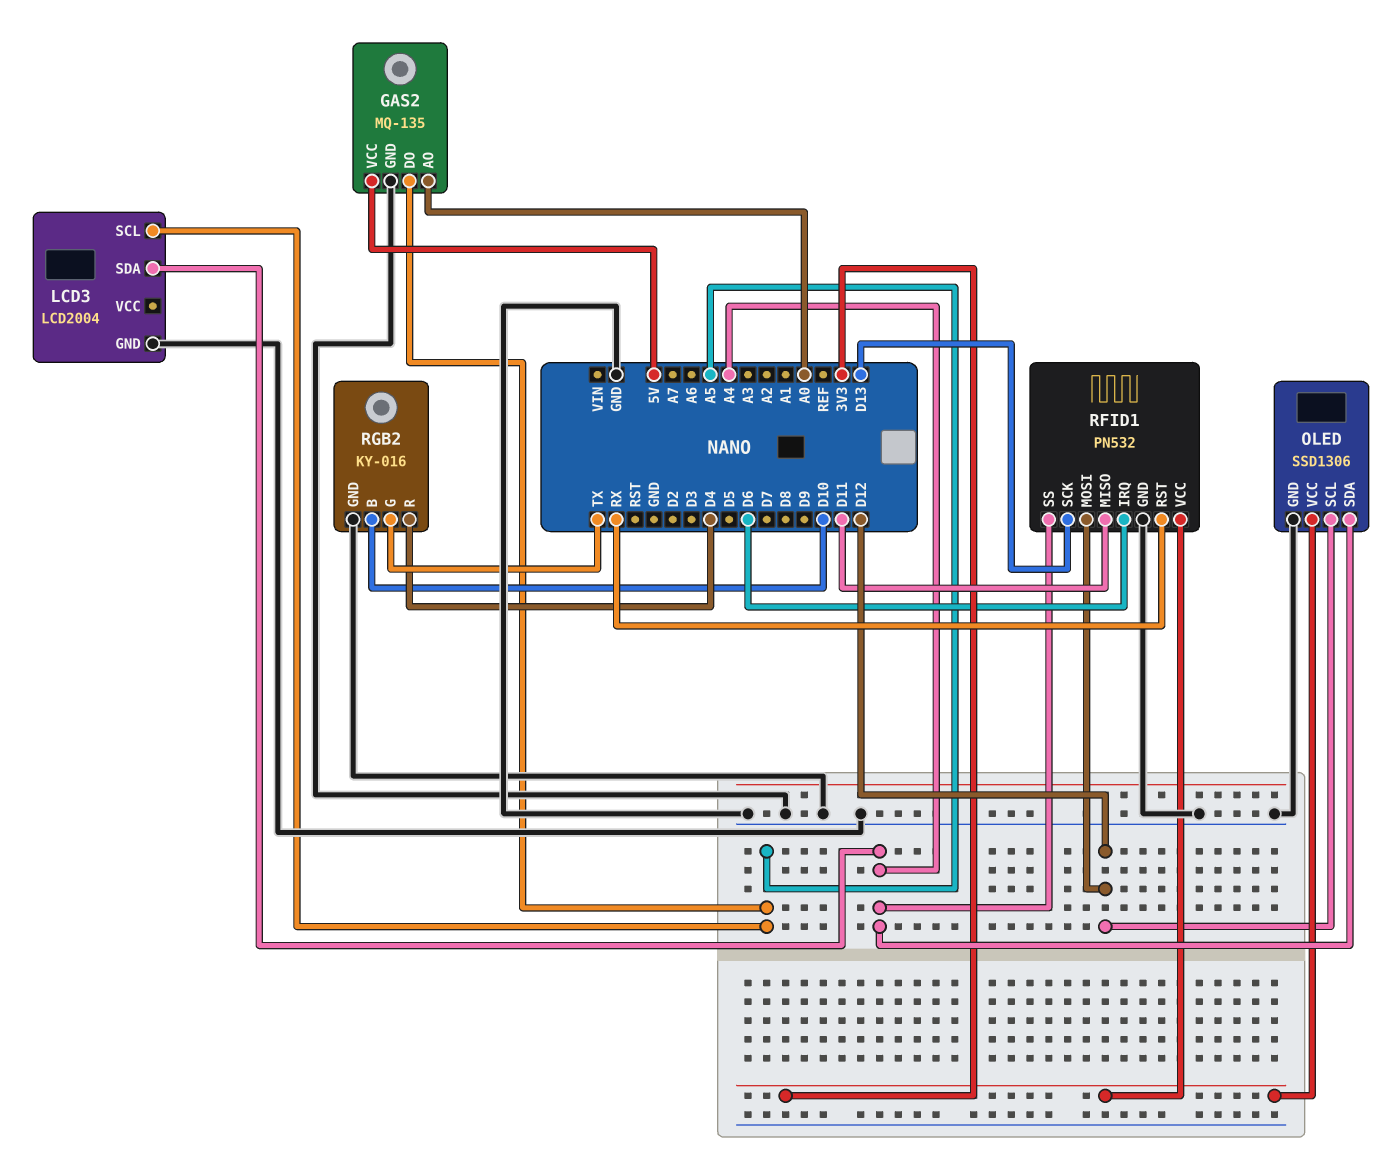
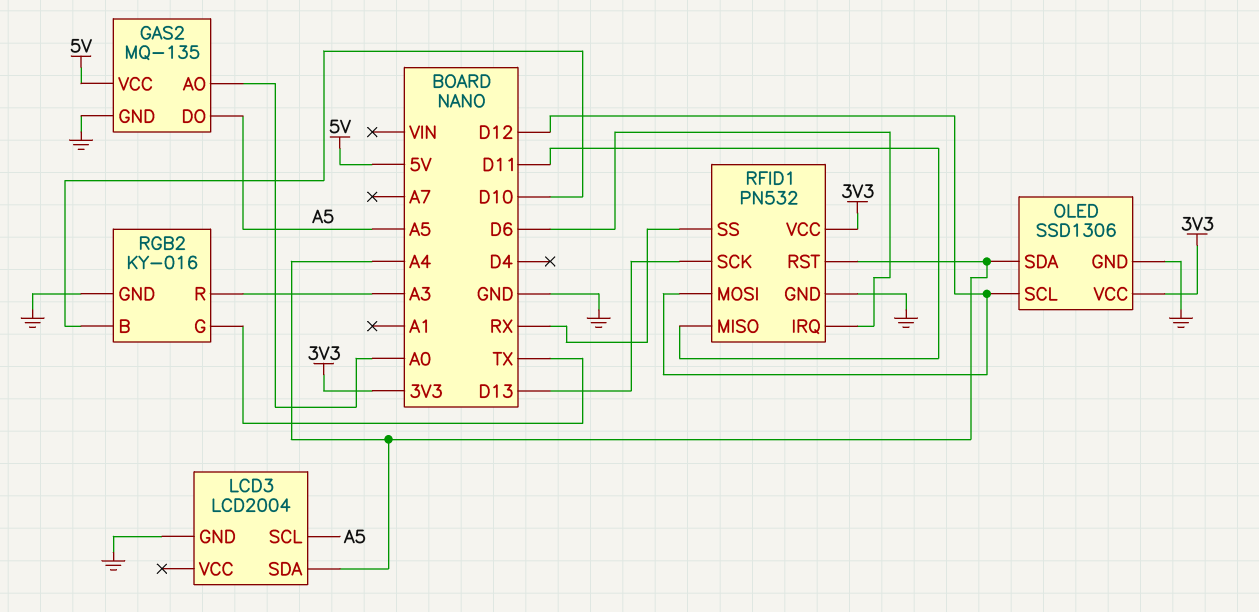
RFID1 pin RST: RX -> A4
RFID1 pin SS: A4 -> RX
RGB2 pin R: D4 -> A3

